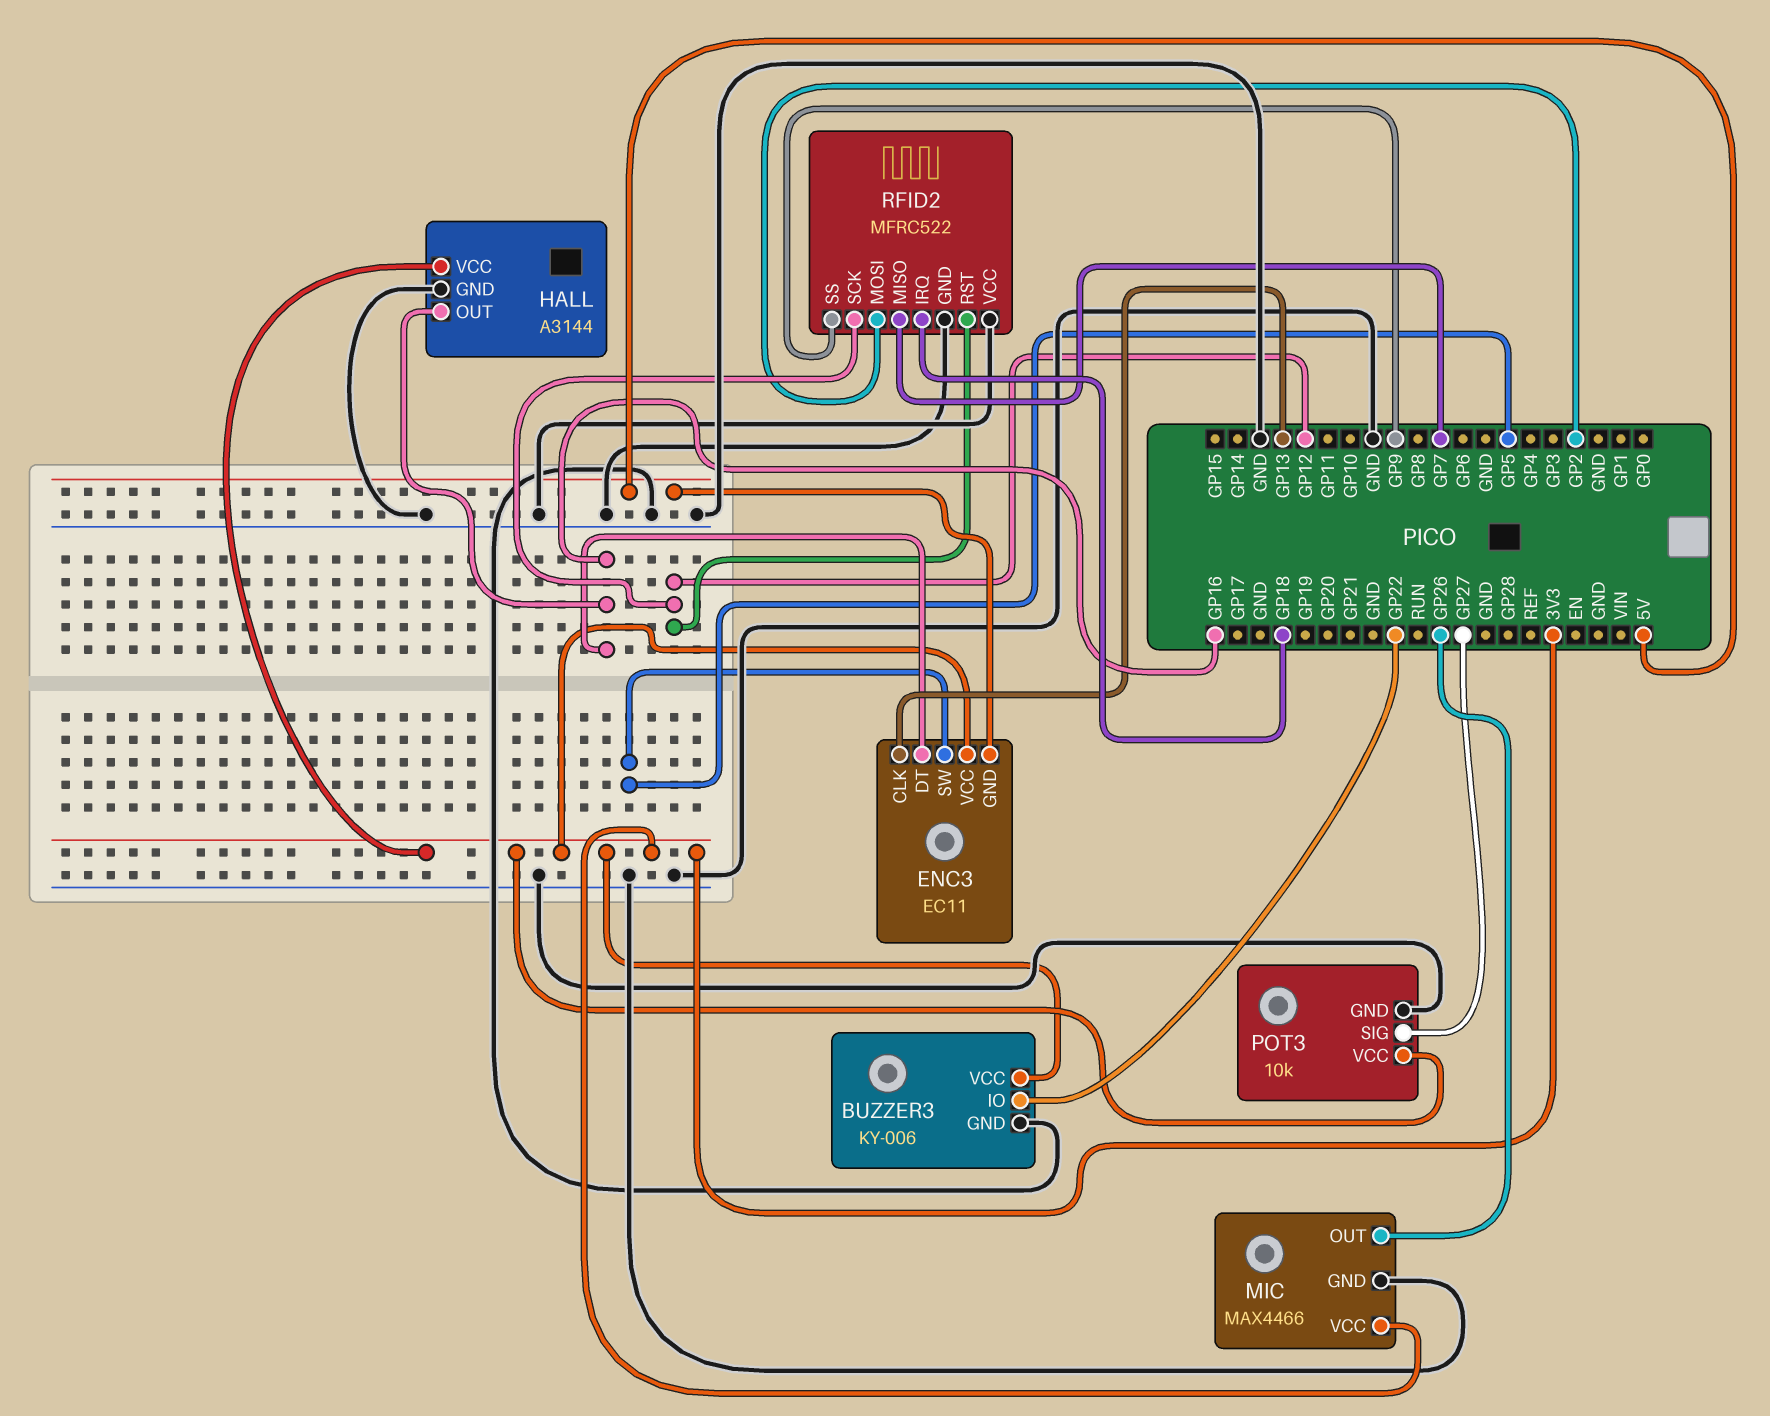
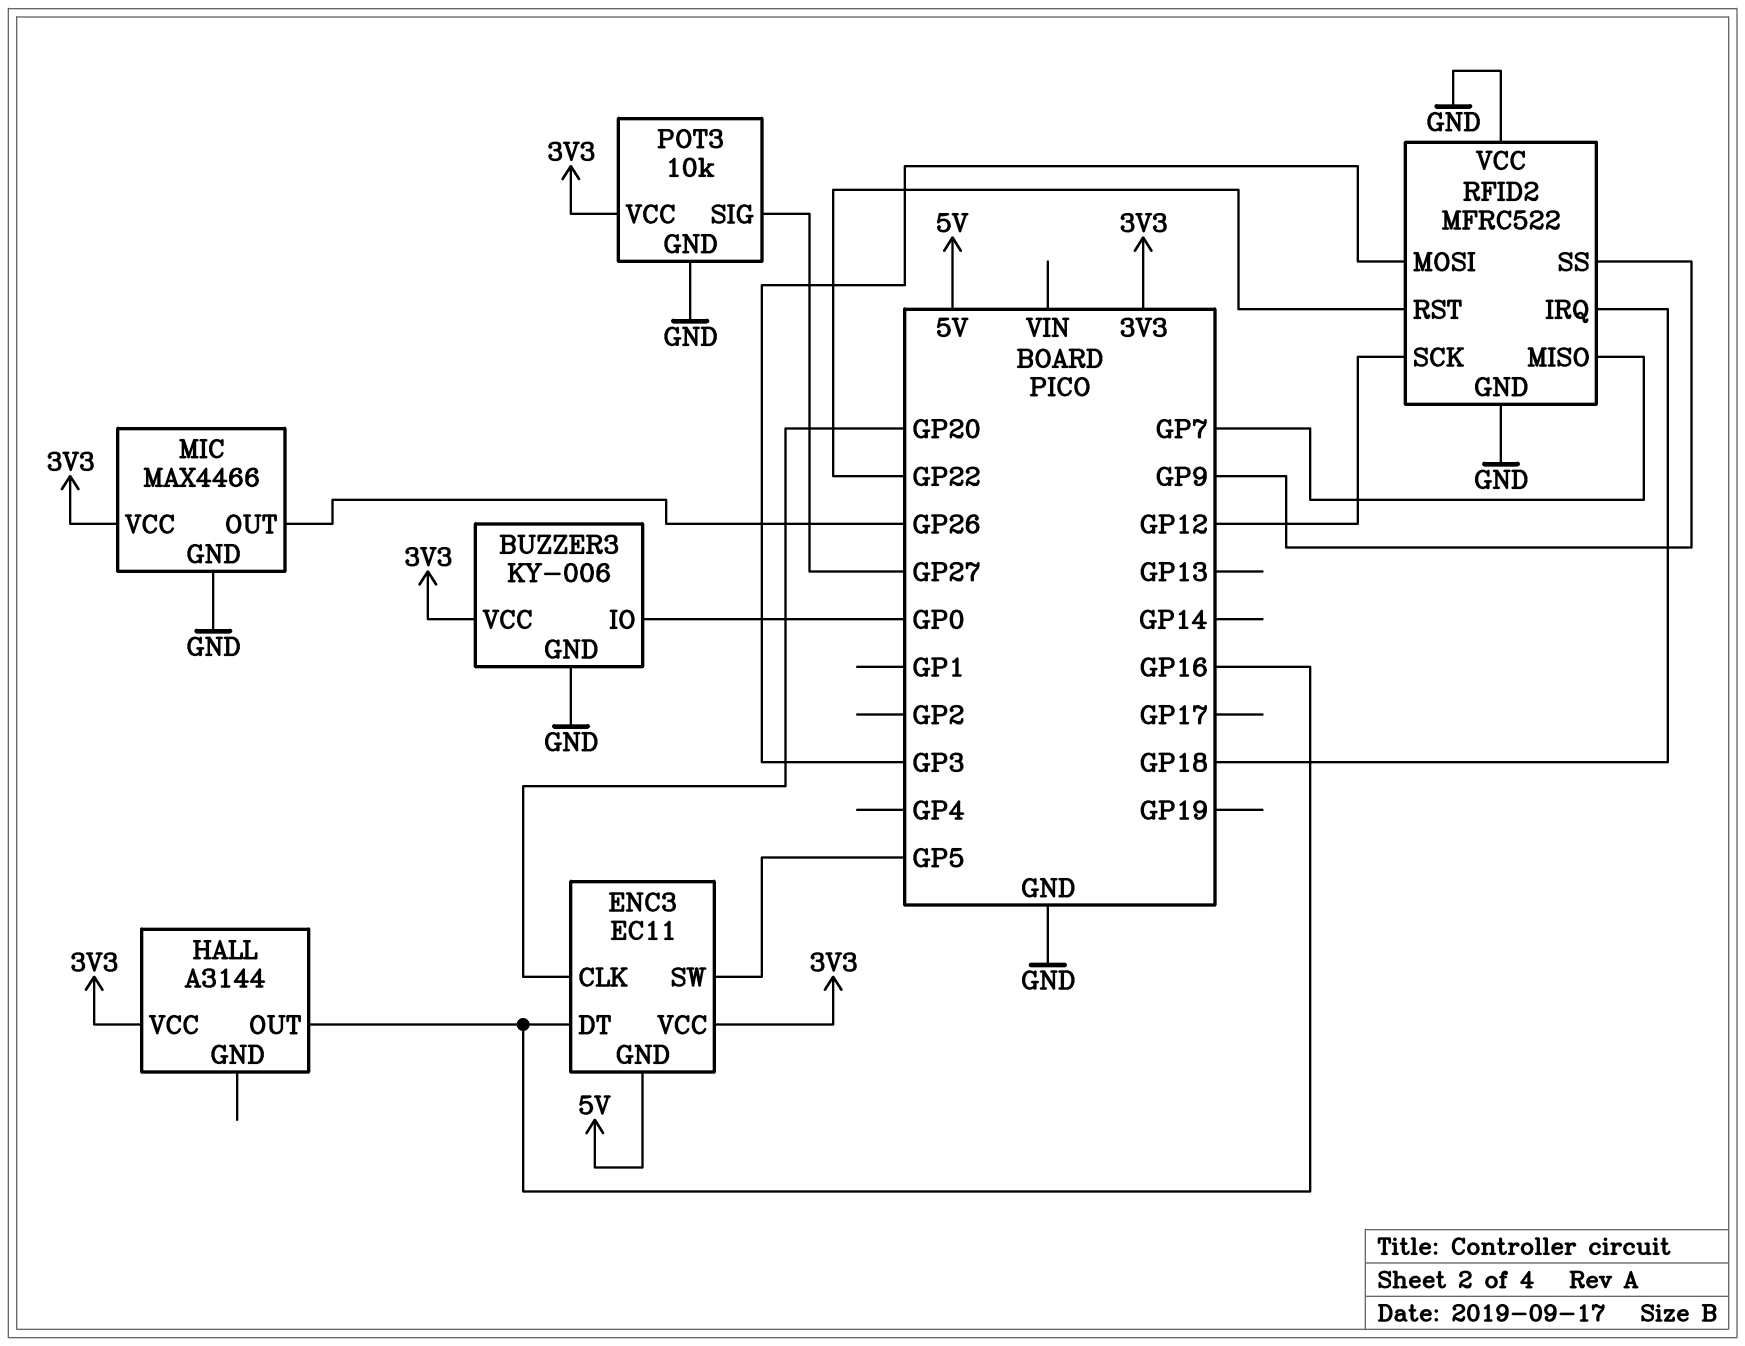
BUZZER3 pin IO: GP22 -> GP0
ENC3 pin CLK: GP13 -> GP20
HALL pin GND: GND -> none
RFID2 pin MOSI: GP2 -> GP3
RFID2 pin RST: GP12 -> GP22

